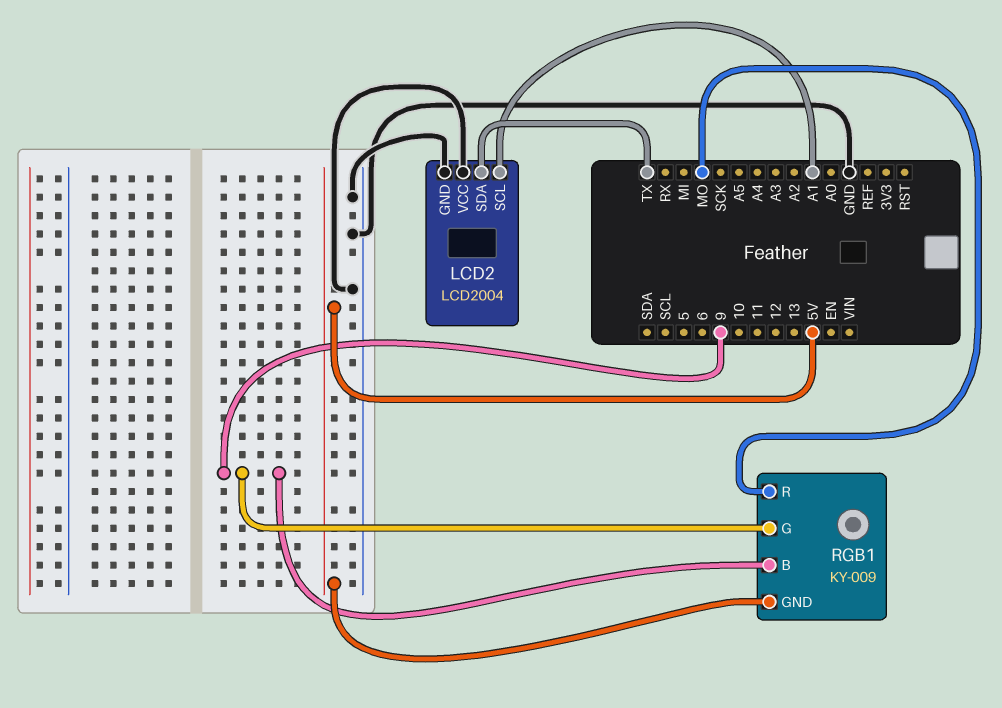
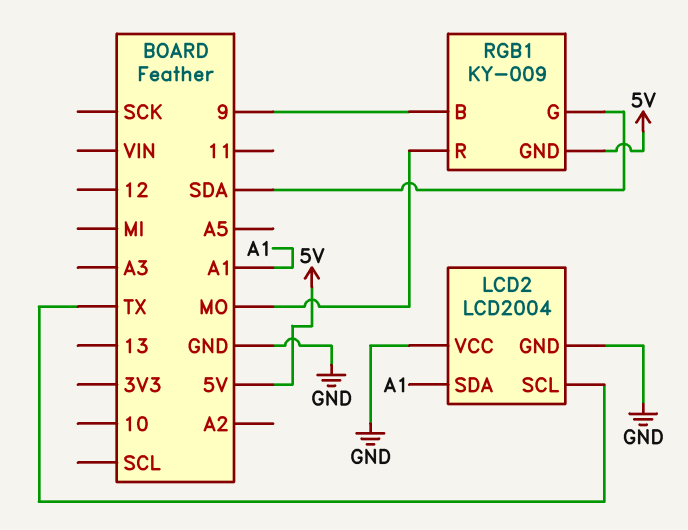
LCD2 pin SCL: A1 -> TX
LCD2 pin SDA: TX -> A1
RGB1 pin G: 9 -> SDA

